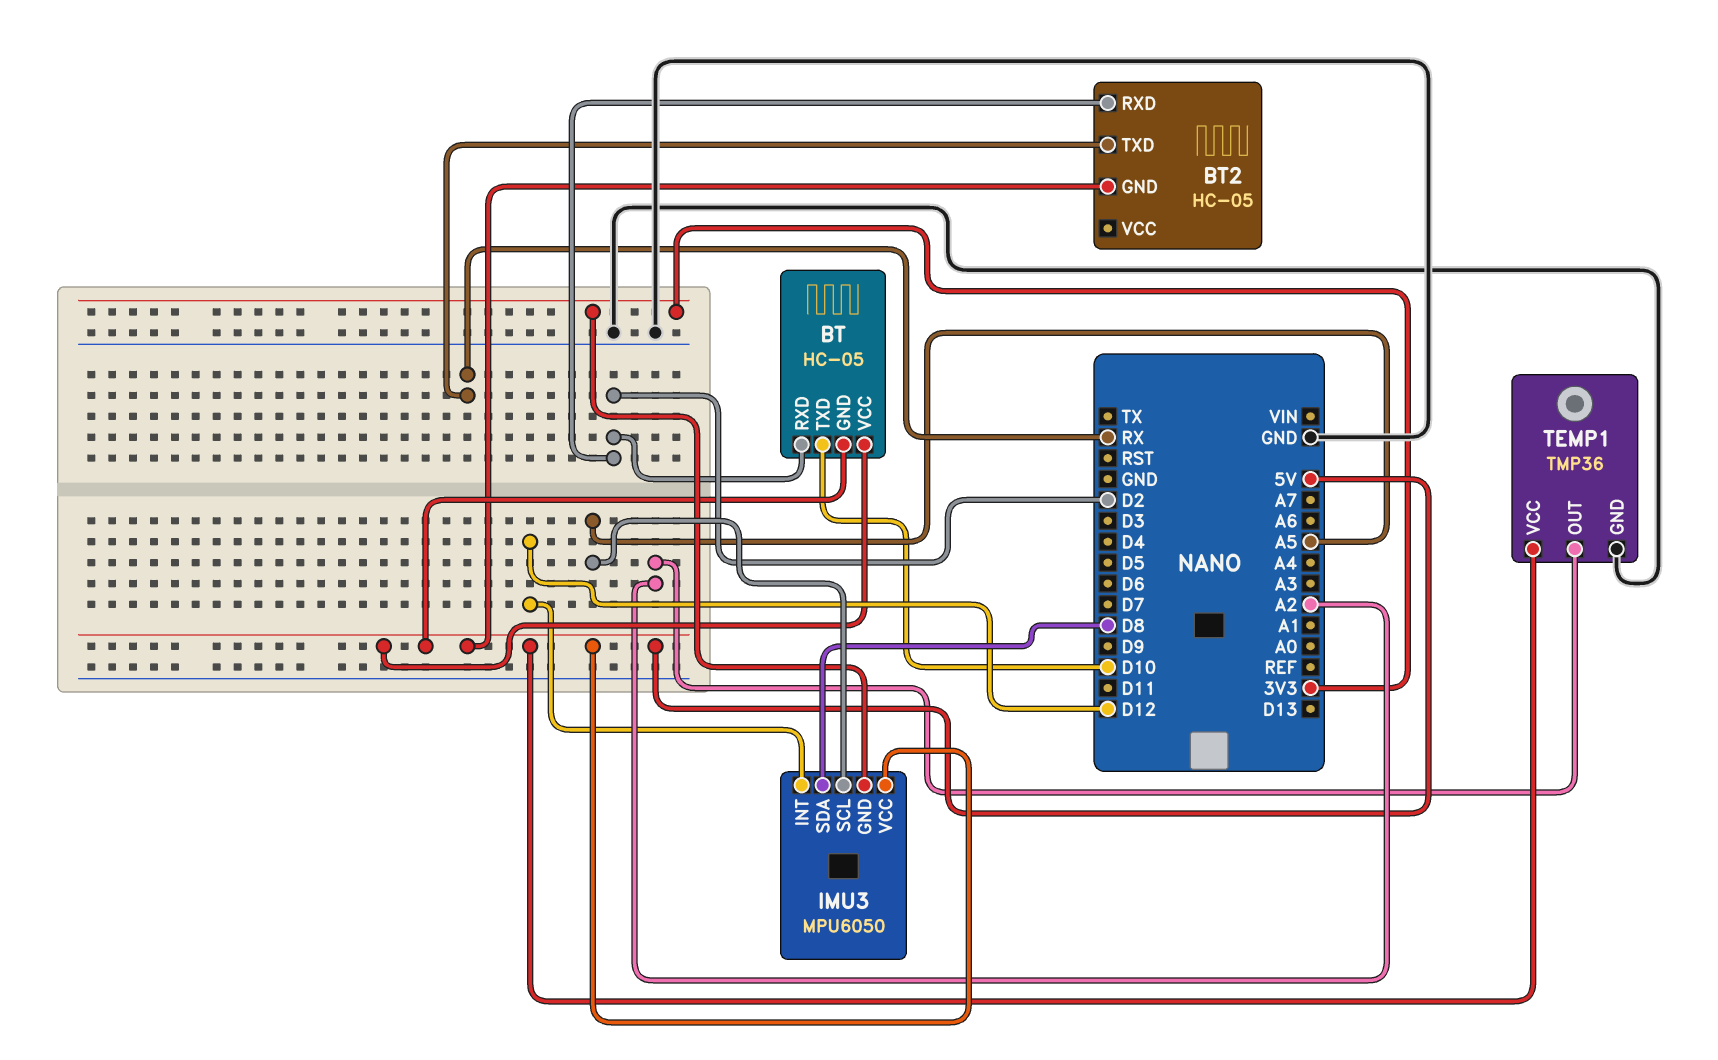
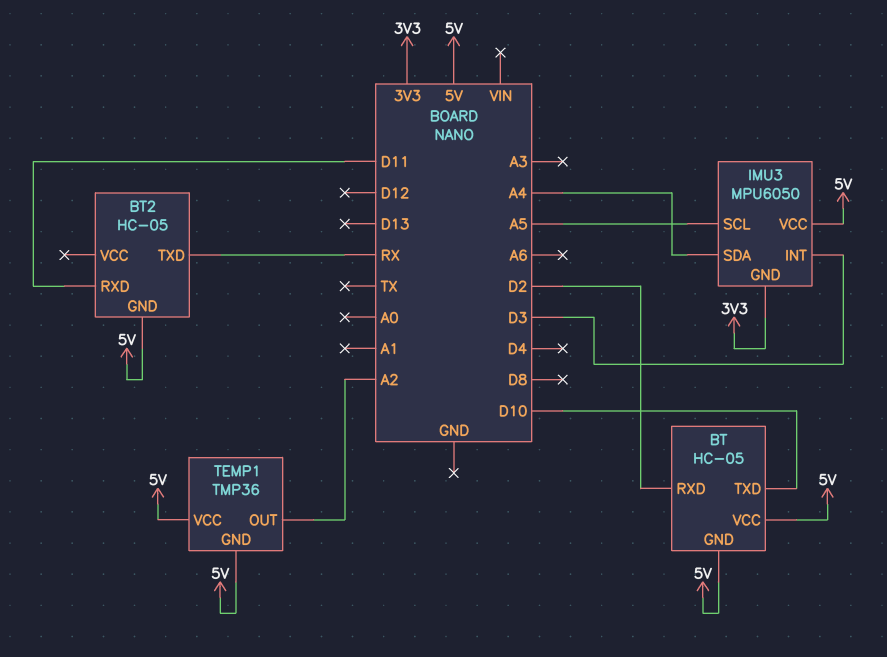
BT2 pin RXD: D2 -> D11
IMU3 pin INT: D12 -> D3
IMU3 pin SDA: D8 -> A4
TEMP1 pin GND: GND -> 5V

